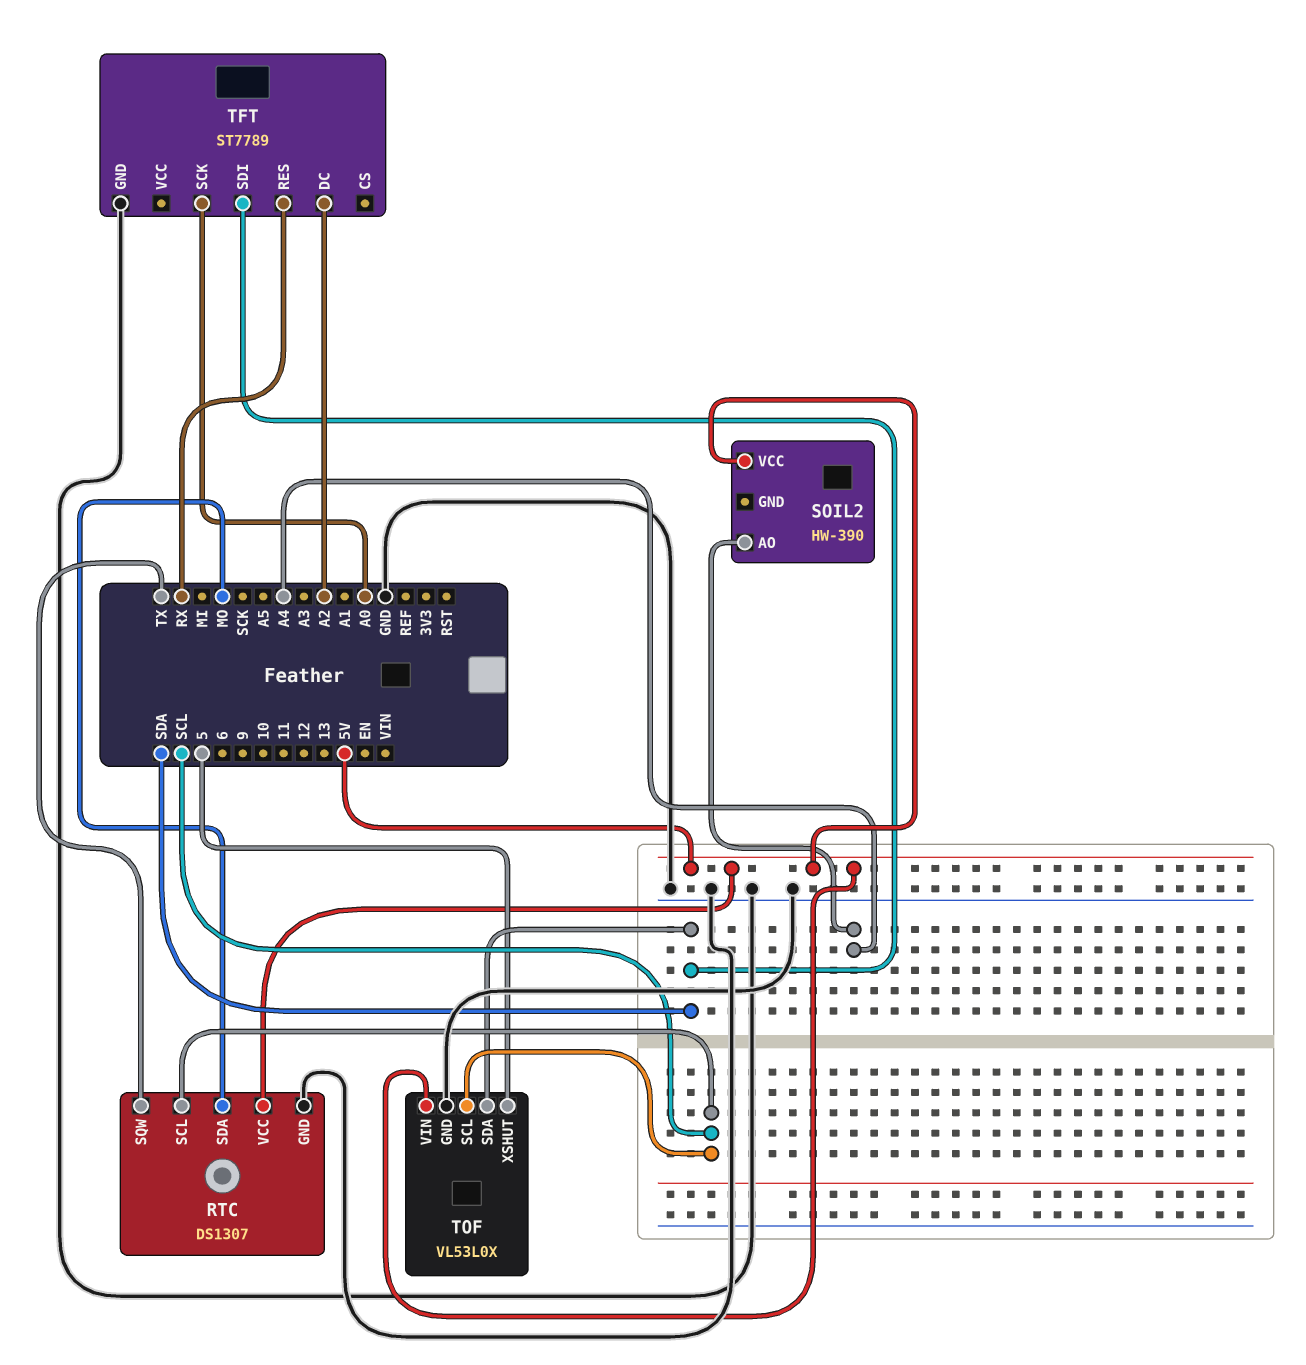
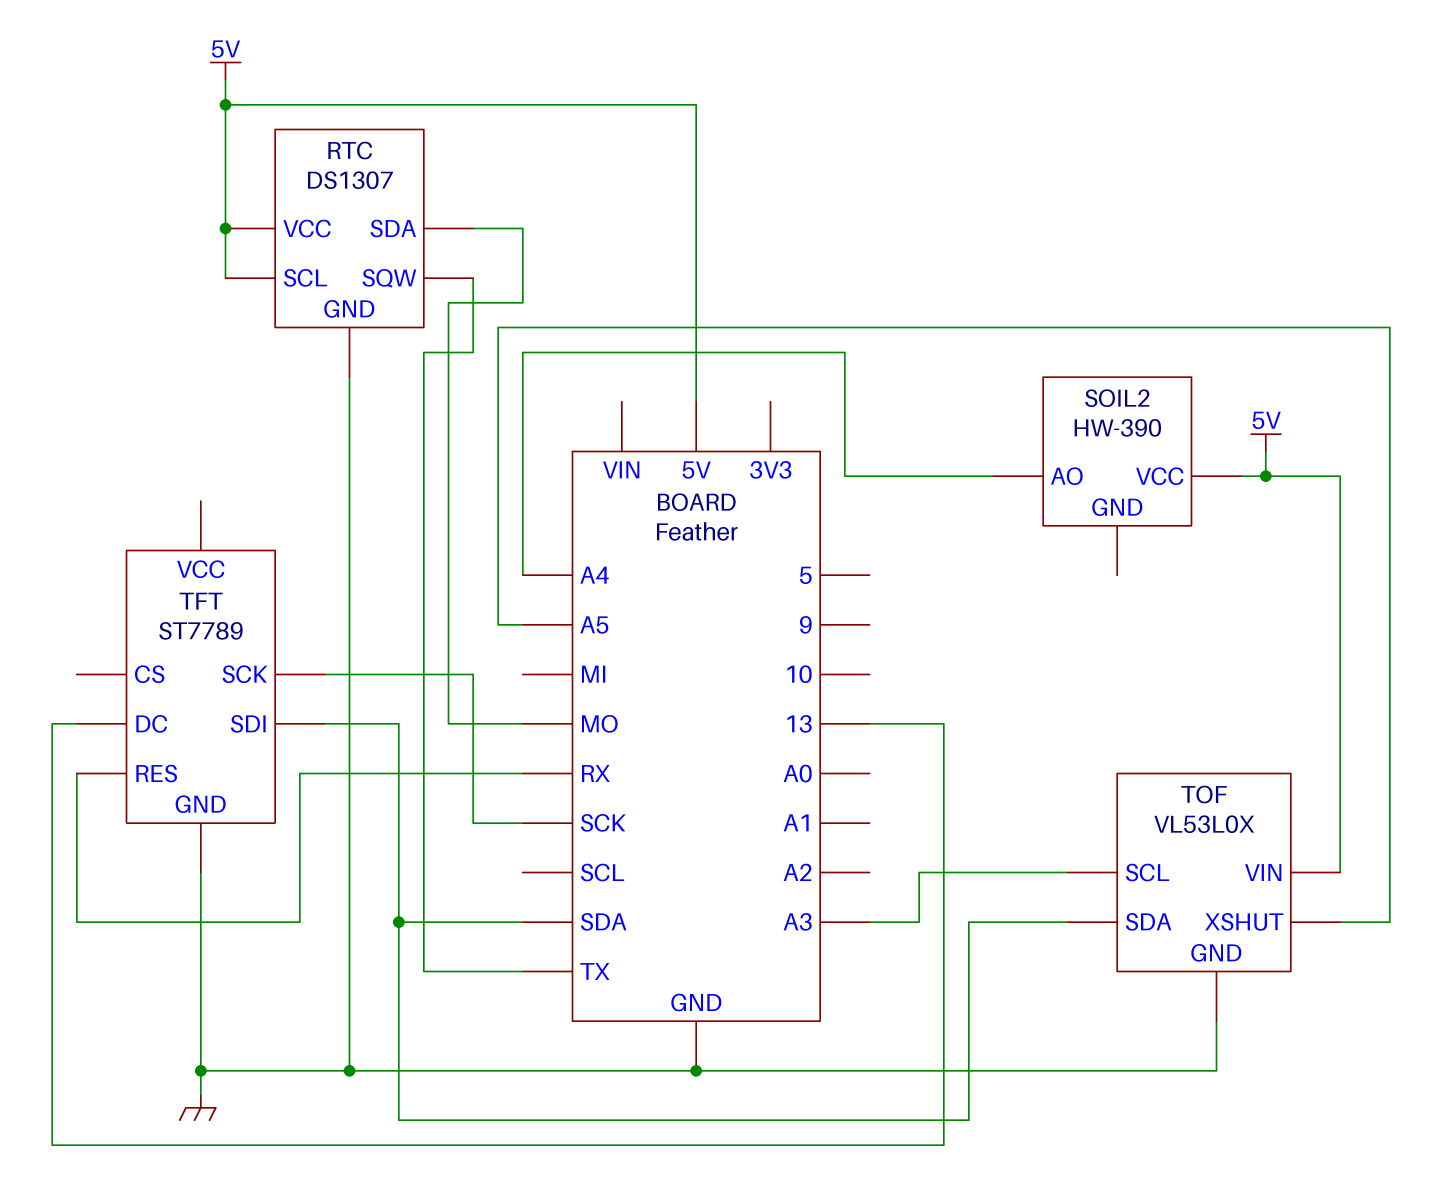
RTC pin SCL: SCL -> 5V
TFT pin DC: A2 -> 13
TFT pin SCK: A0 -> SCK
TOF pin SCL: SCL -> A3
TOF pin XSHUT: 5 -> A5

